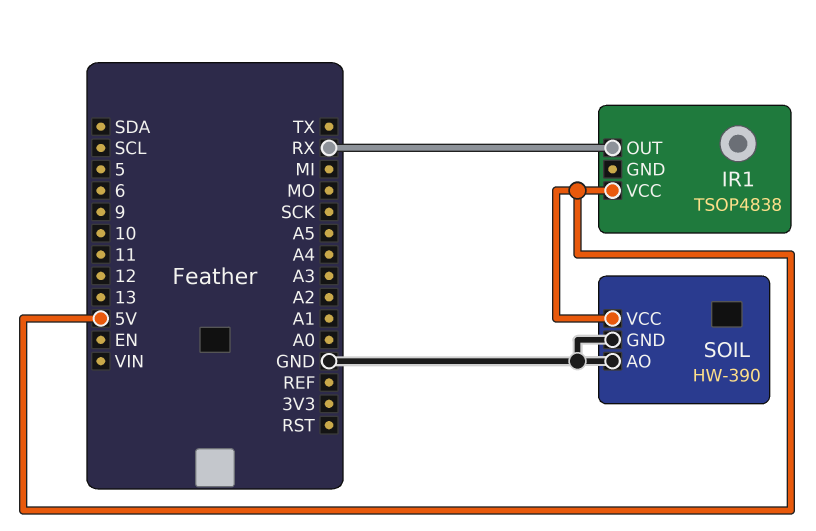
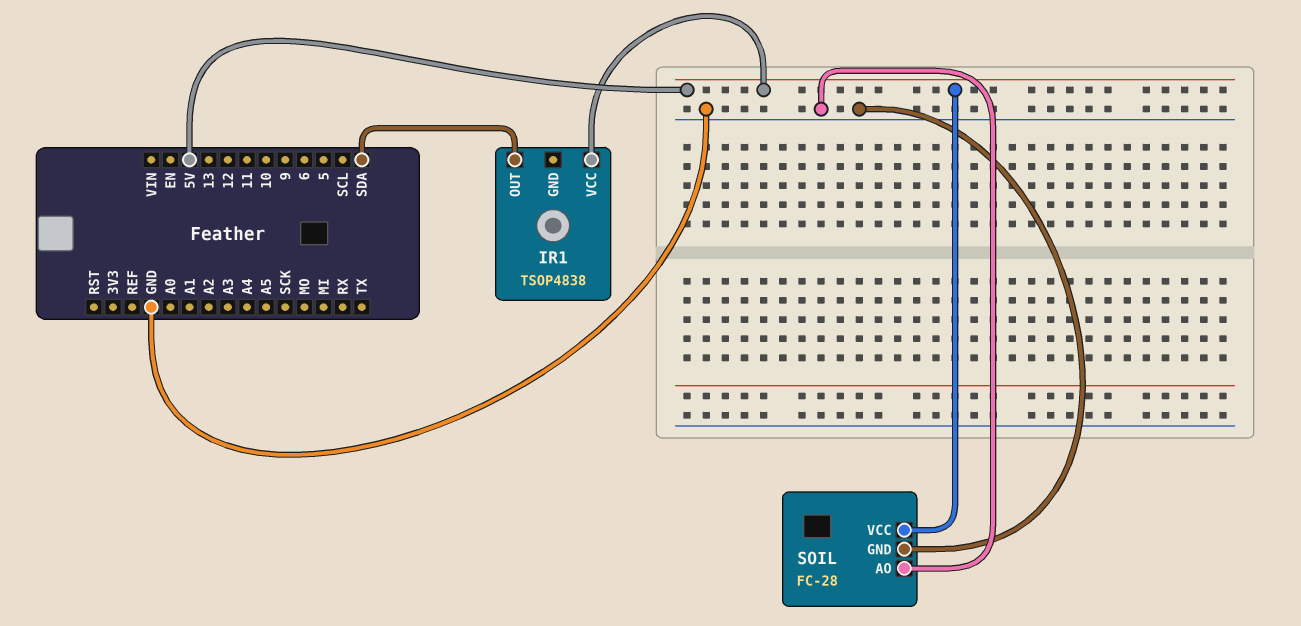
IR1 pin OUT: RX -> SDA
SOIL: HW-390 -> FC-28

